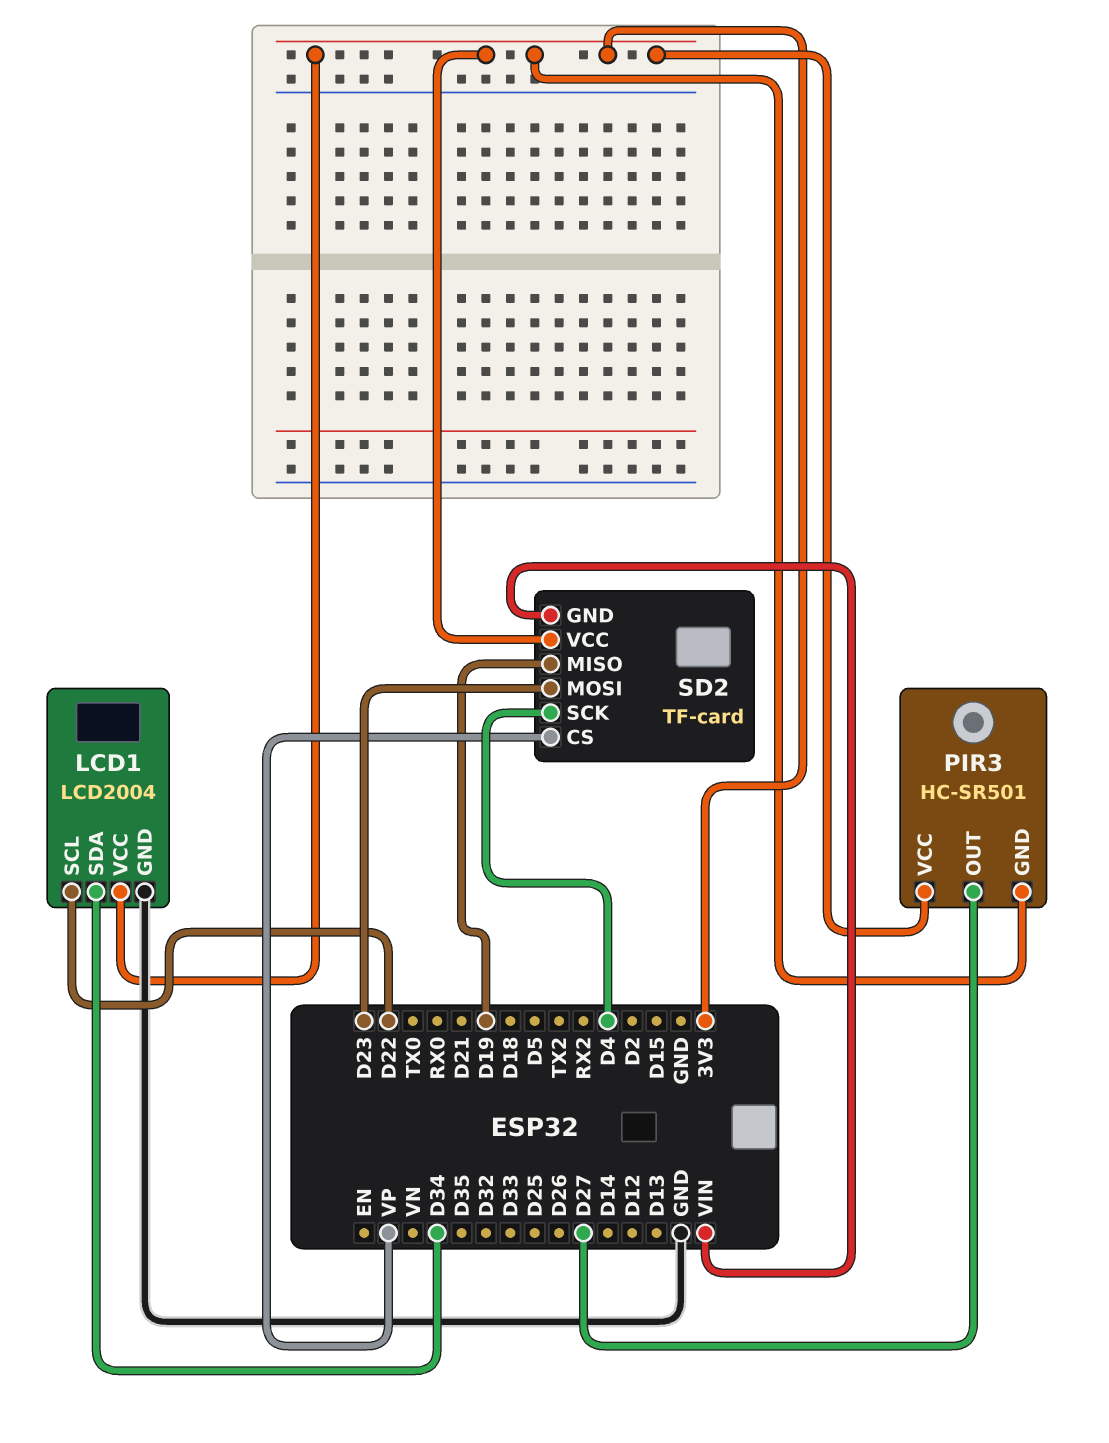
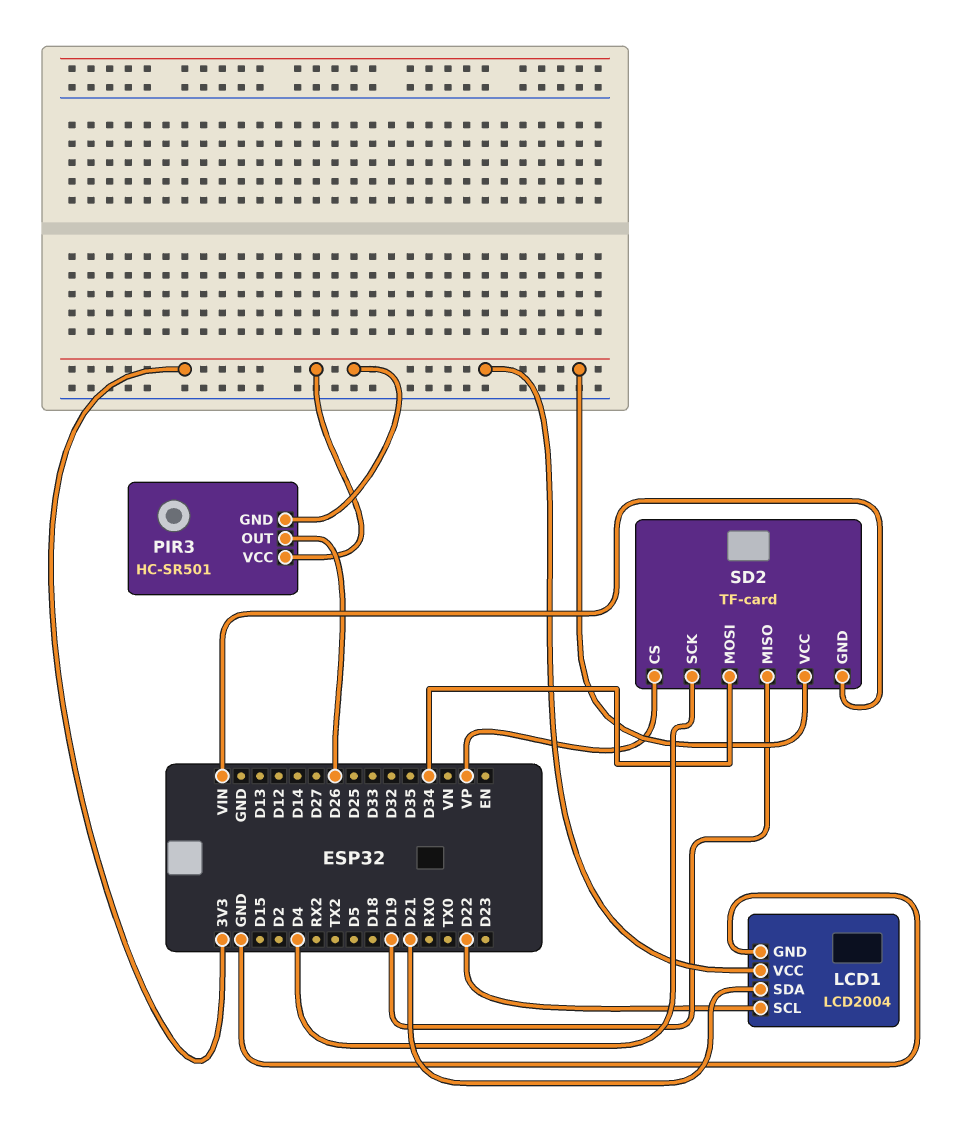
LCD1 pin SDA: D34 -> D21
PIR3 pin OUT: D27 -> D26
SD2 pin MOSI: D23 -> D34

